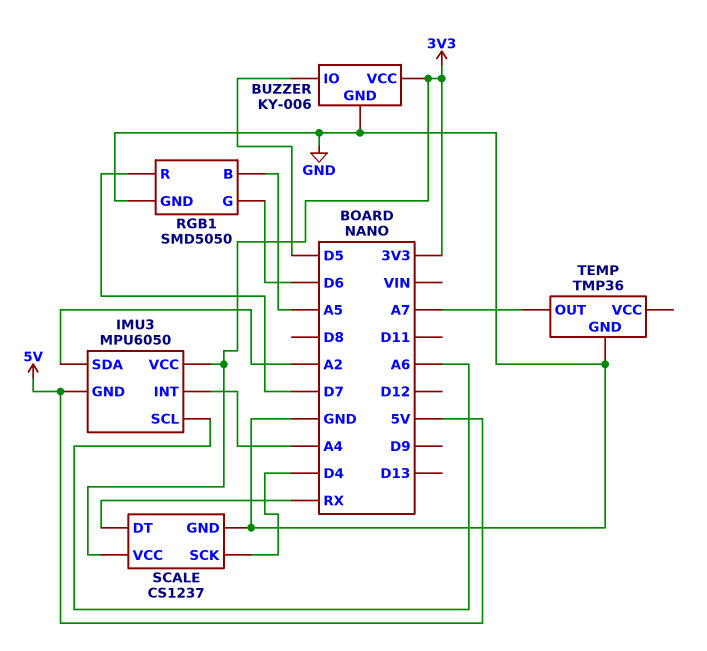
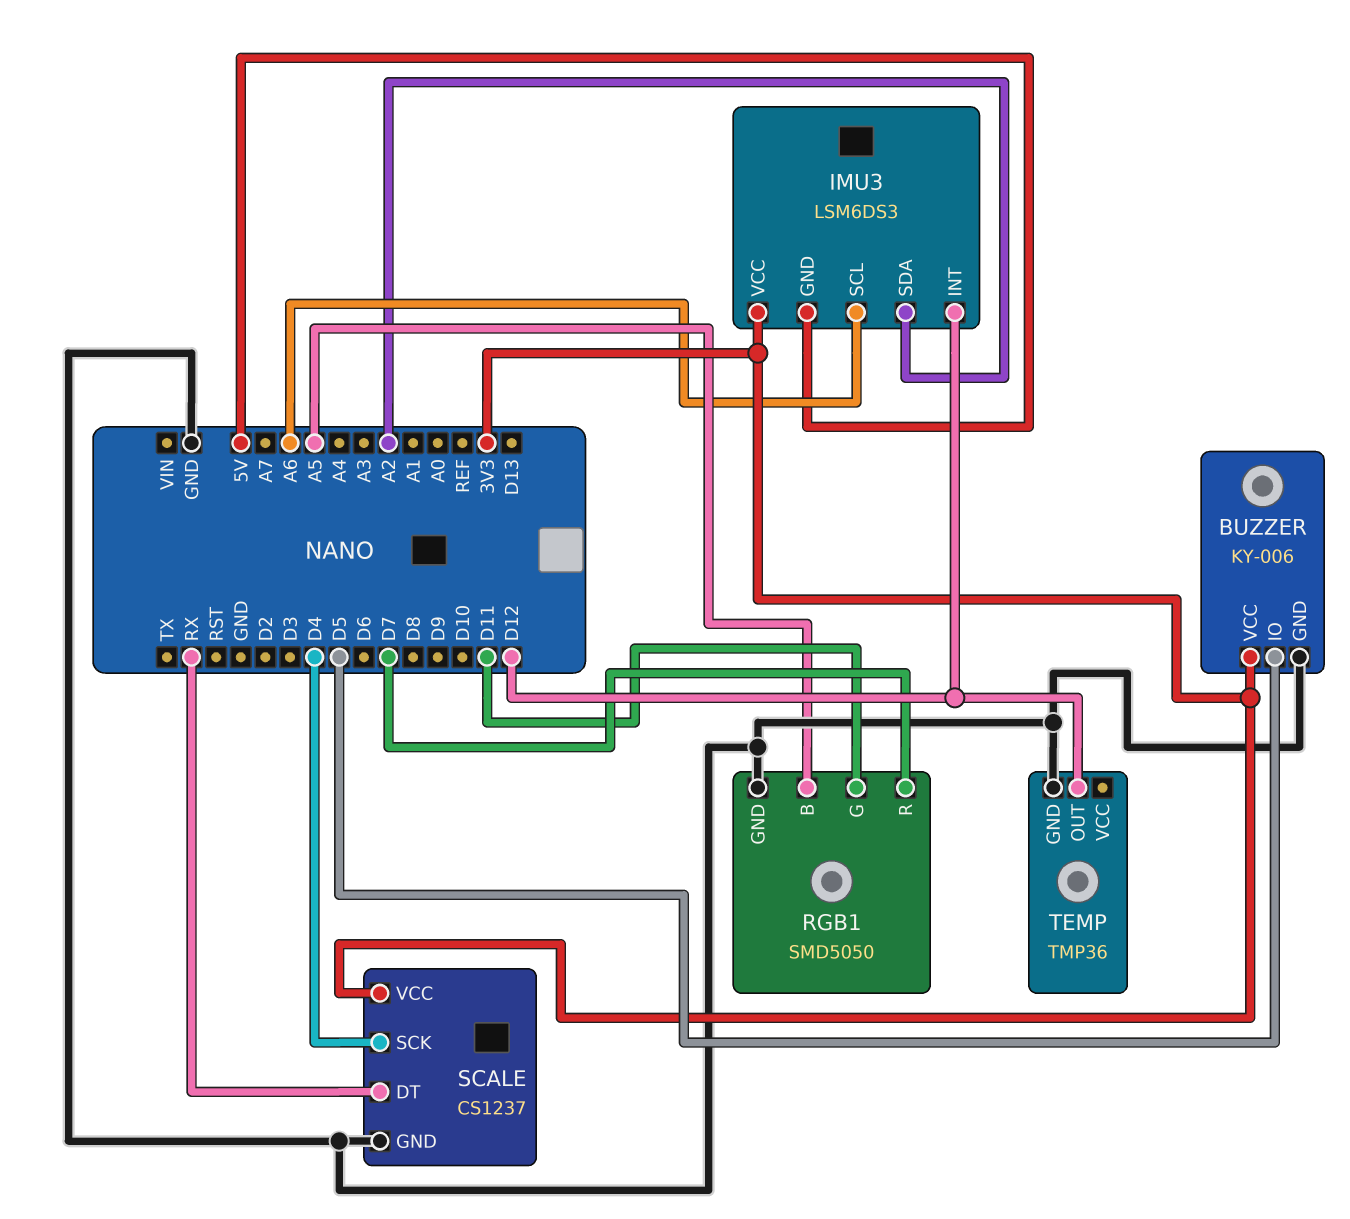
IMU3: MPU6050 -> LSM6DS3
IMU3 pin INT: A4 -> D12
RGB1 pin G: D6 -> D11
TEMP pin OUT: A7 -> D12

